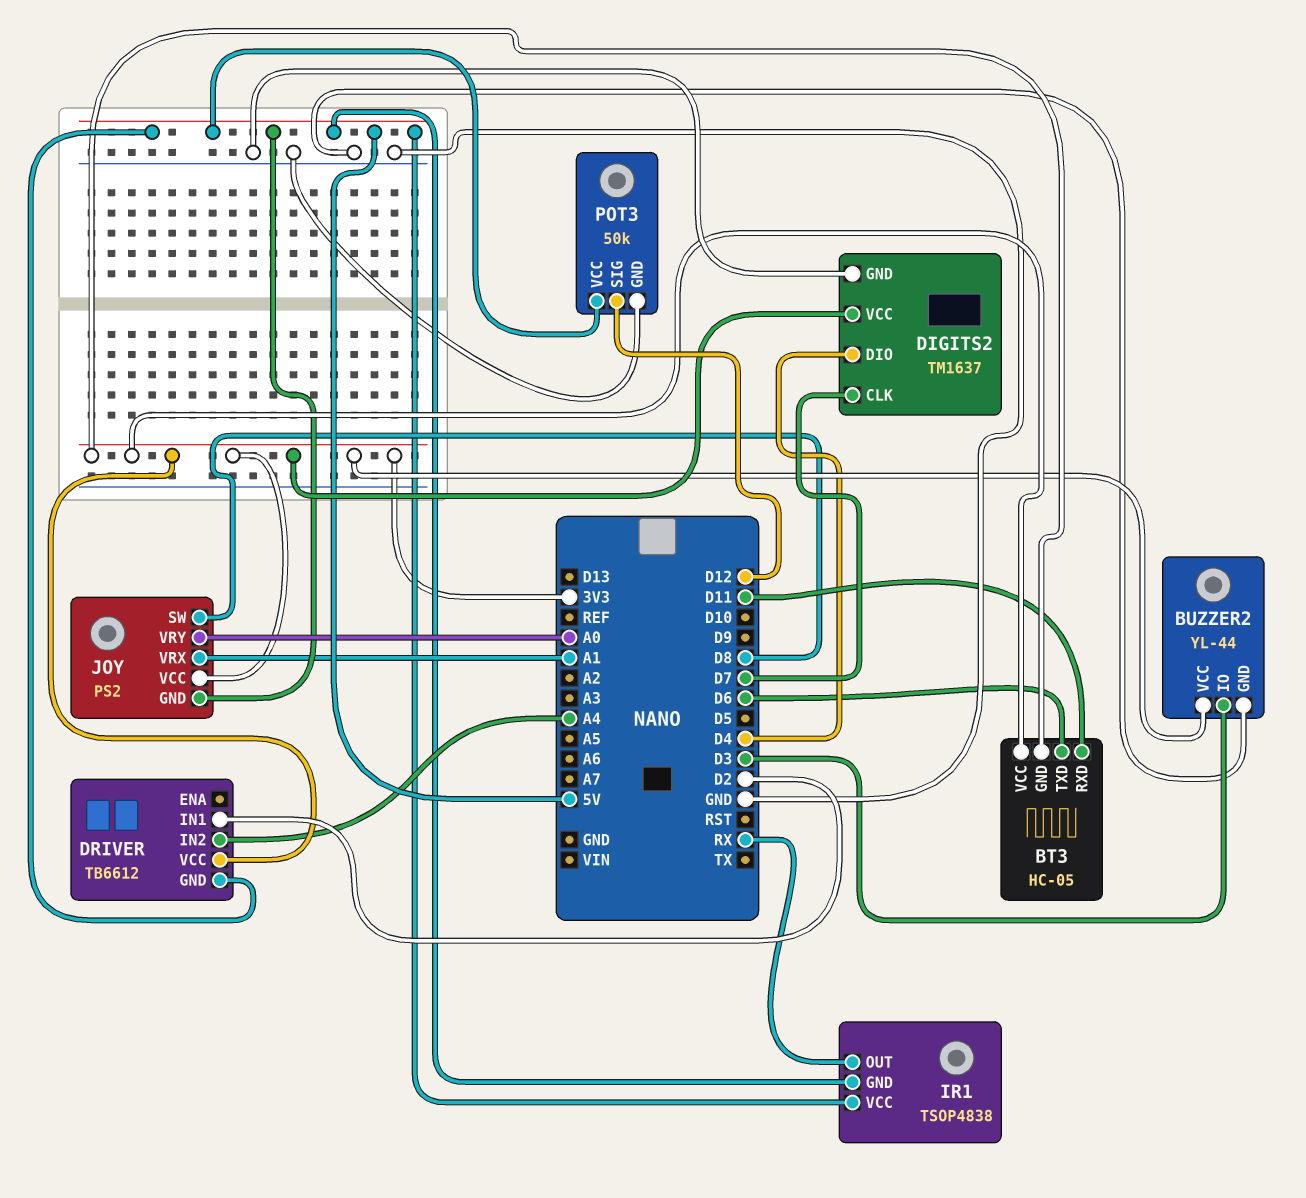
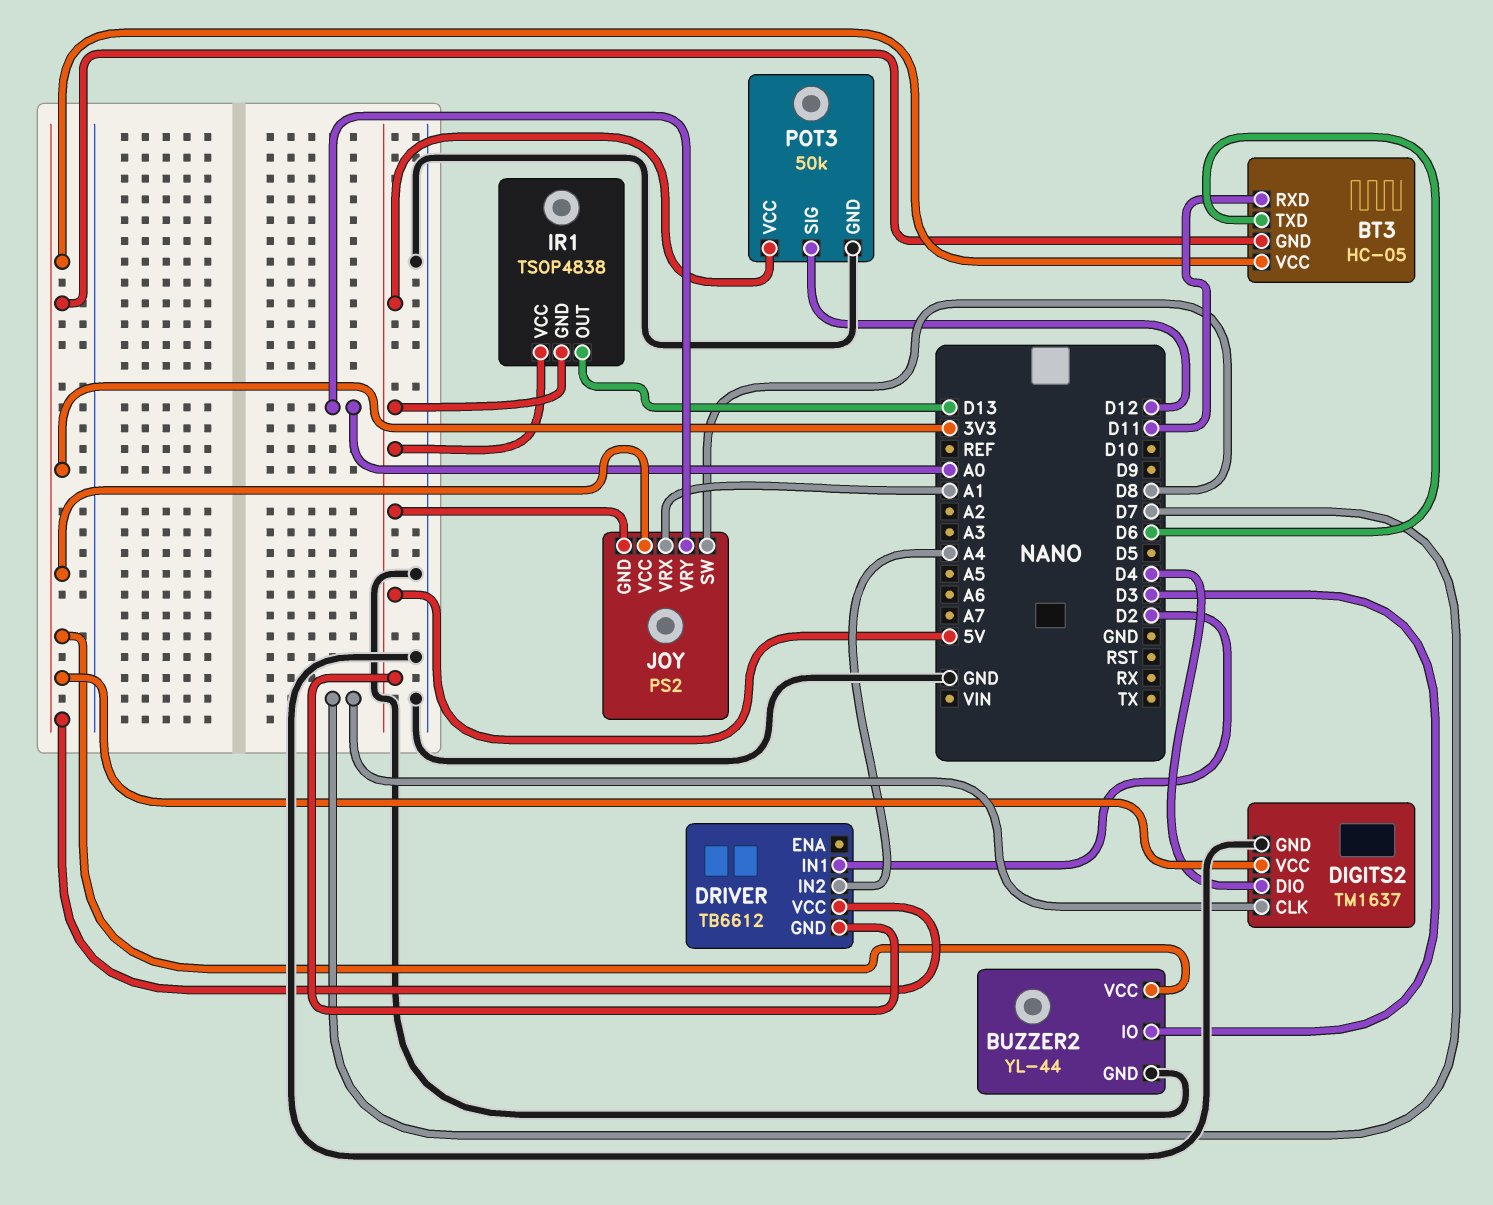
IR1 pin OUT: RX -> D13

